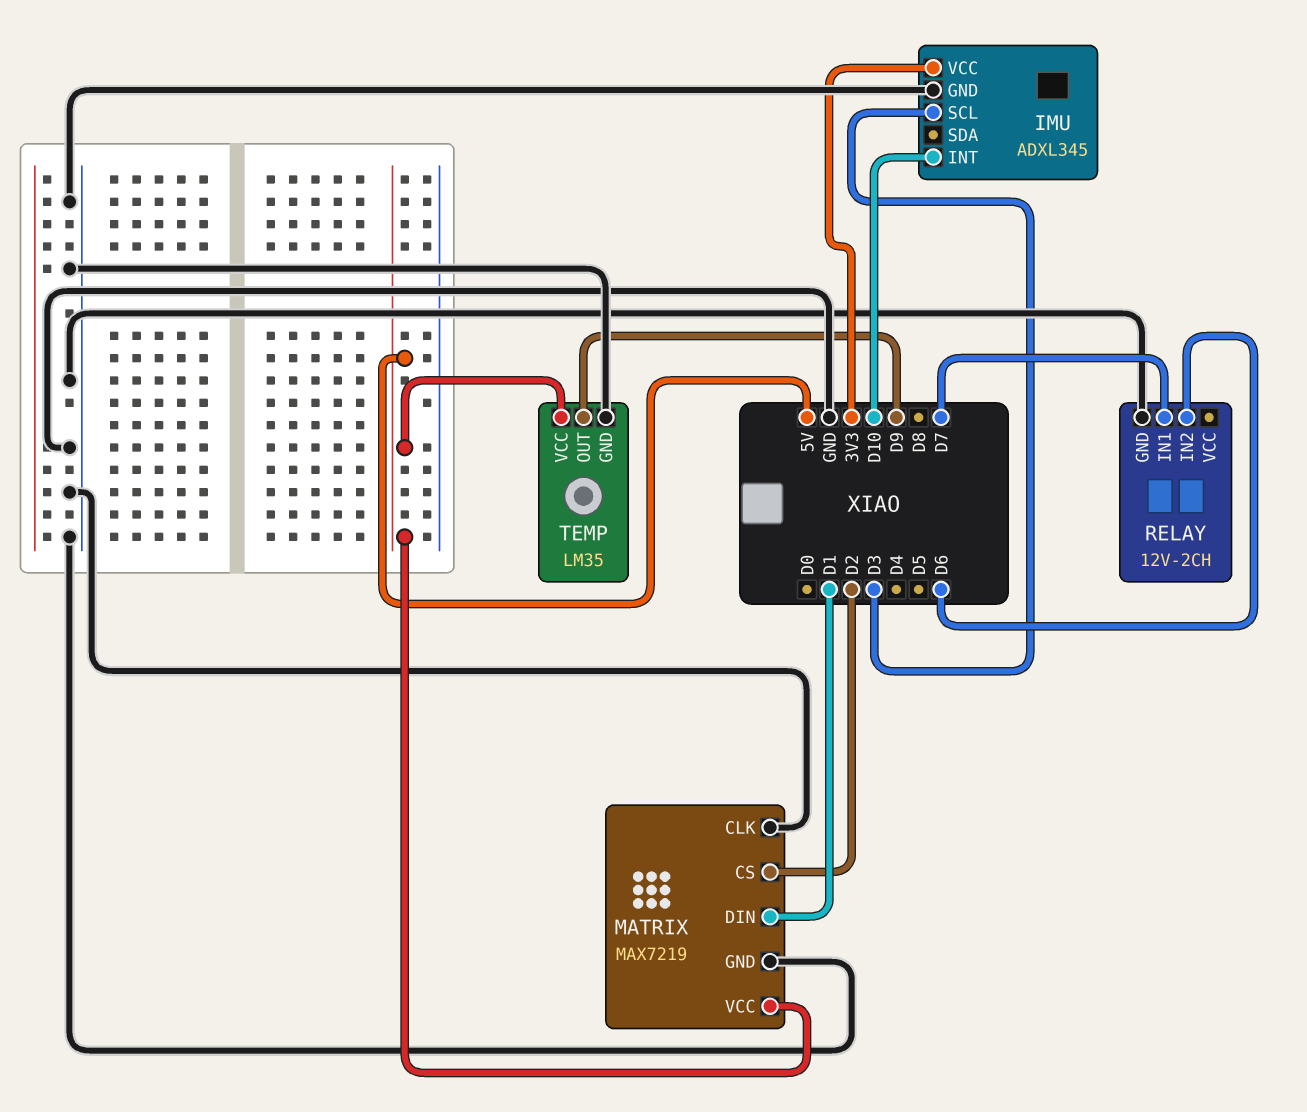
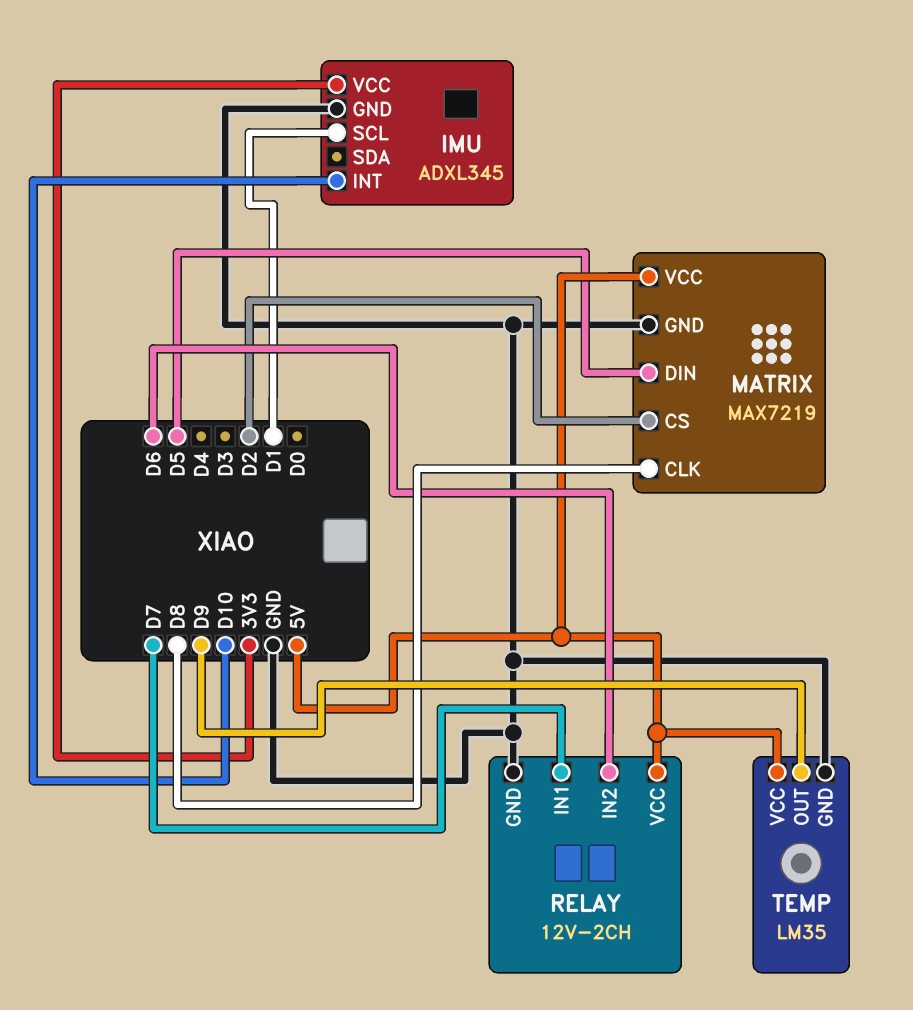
IMU pin SCL: D3 -> D1
MATRIX pin CLK: GND -> D8
MATRIX pin DIN: D1 -> D5
RELAY pin VCC: none -> 5V

